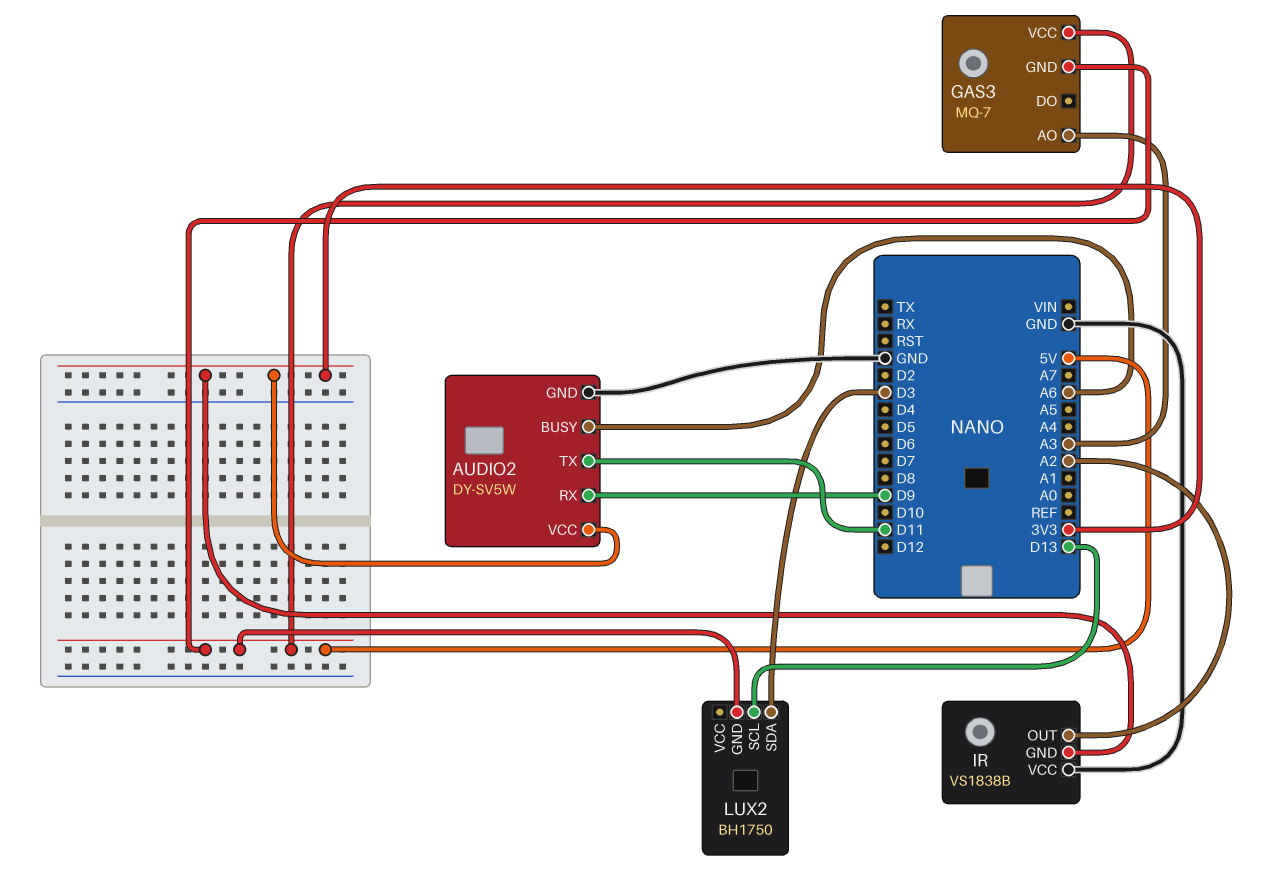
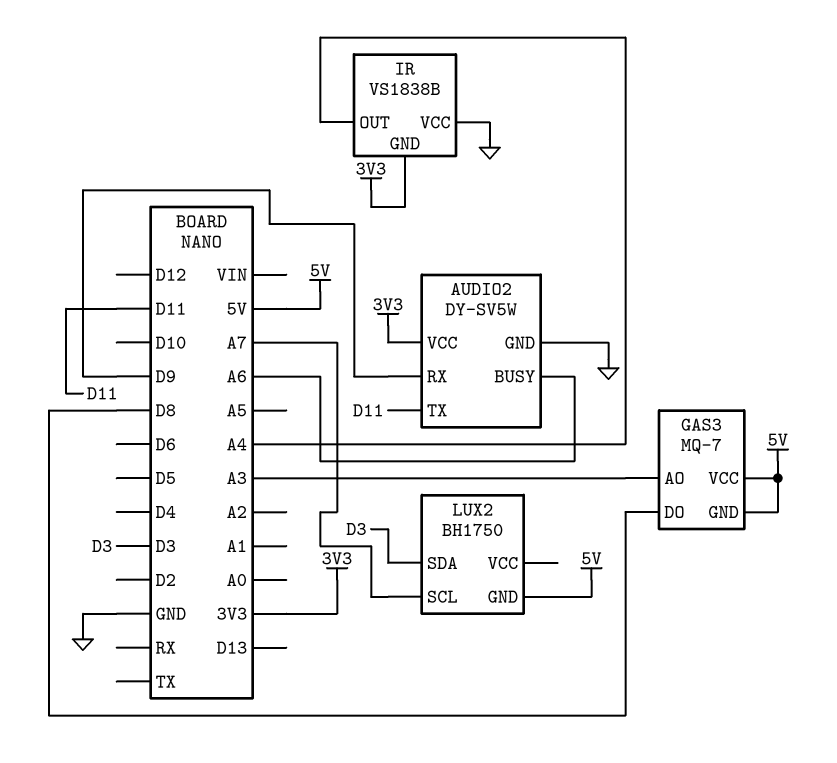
GAS3 pin DO: none -> D8
IR pin OUT: A2 -> A4
LUX2 pin SCL: D13 -> A7

